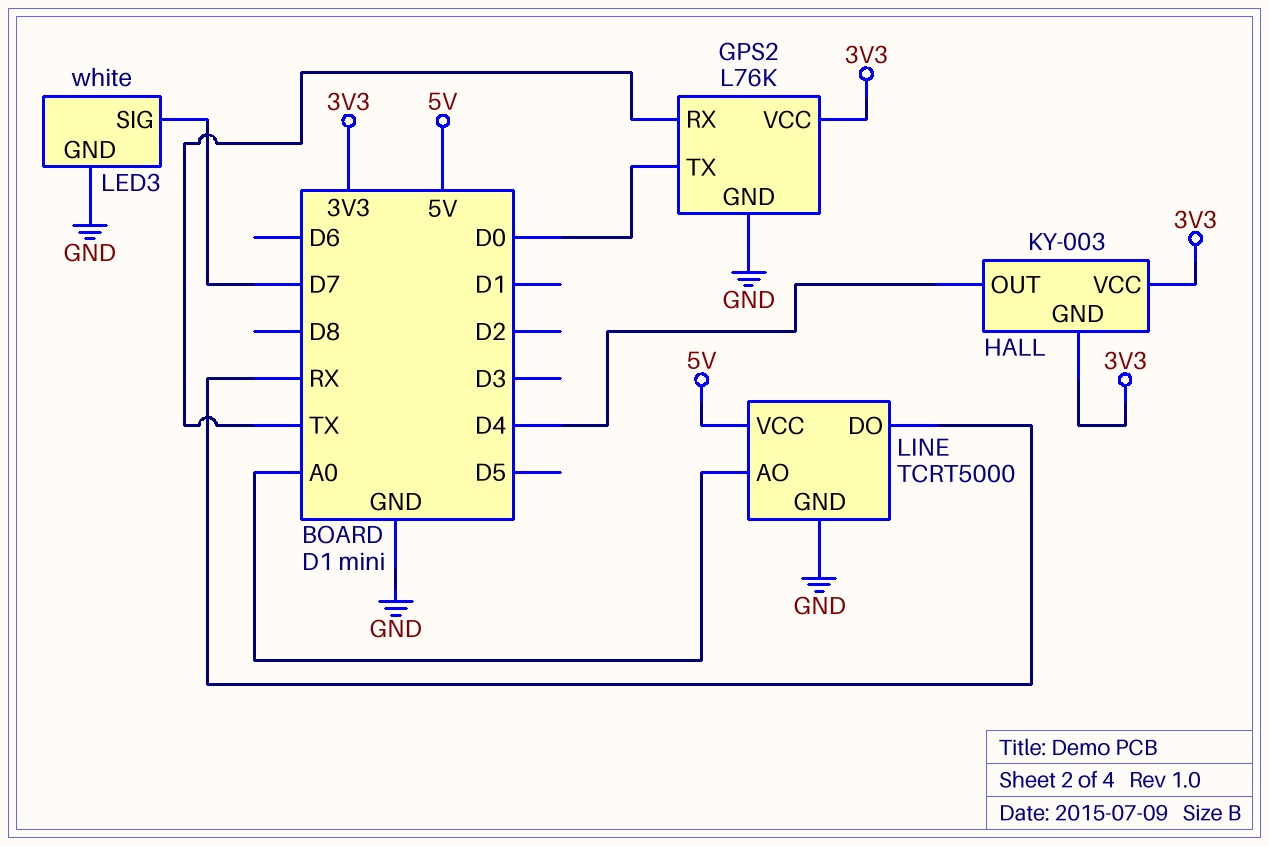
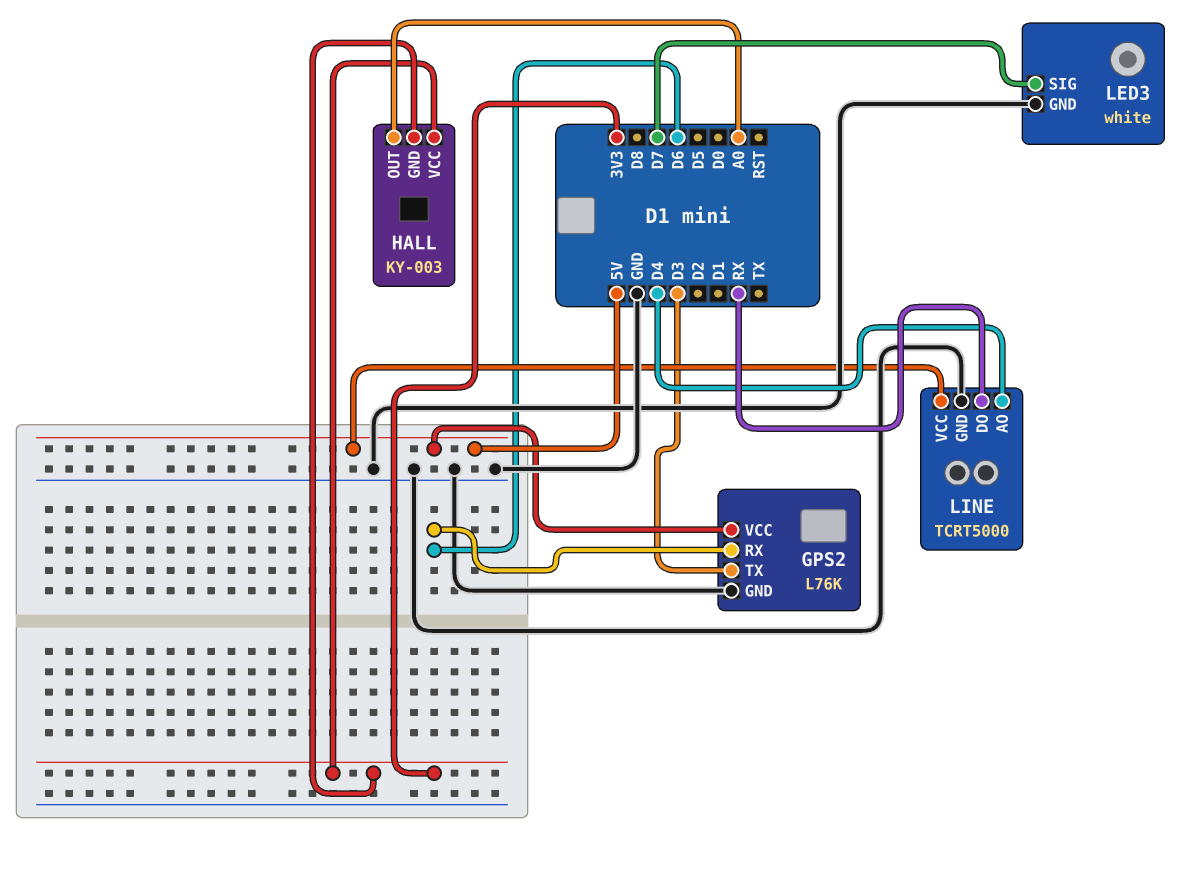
GPS2 pin RX: TX -> D6
GPS2 pin TX: D0 -> D3
GPS2 pin VCC: 3V3 -> 5V
HALL pin OUT: D4 -> A0
LINE pin AO: A0 -> D4

